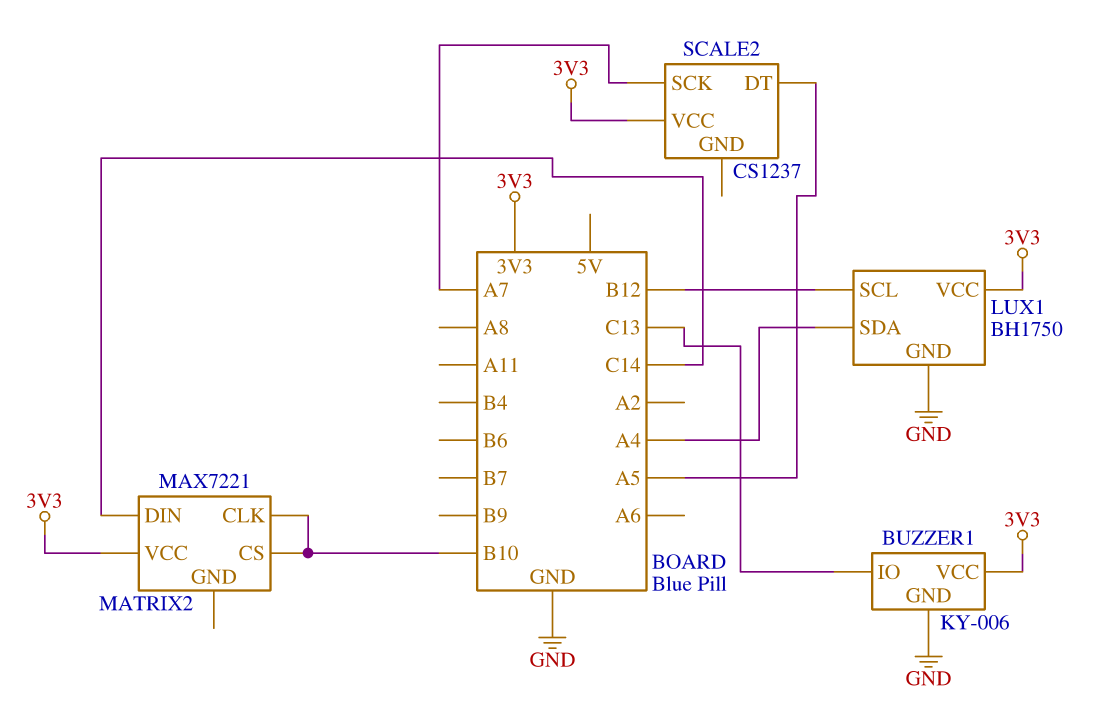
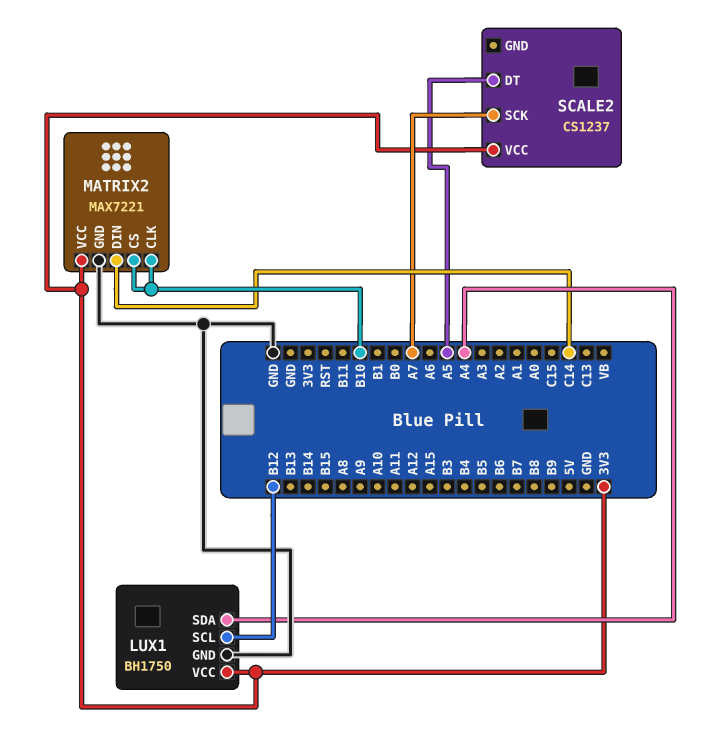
BUZZER1: KY-006 -> none
BUZZER1 pin GND: GND -> none
BUZZER1 pin IO: C13 -> none
BUZZER1 pin VCC: 3V3 -> none
MATRIX2 pin GND: none -> GND

